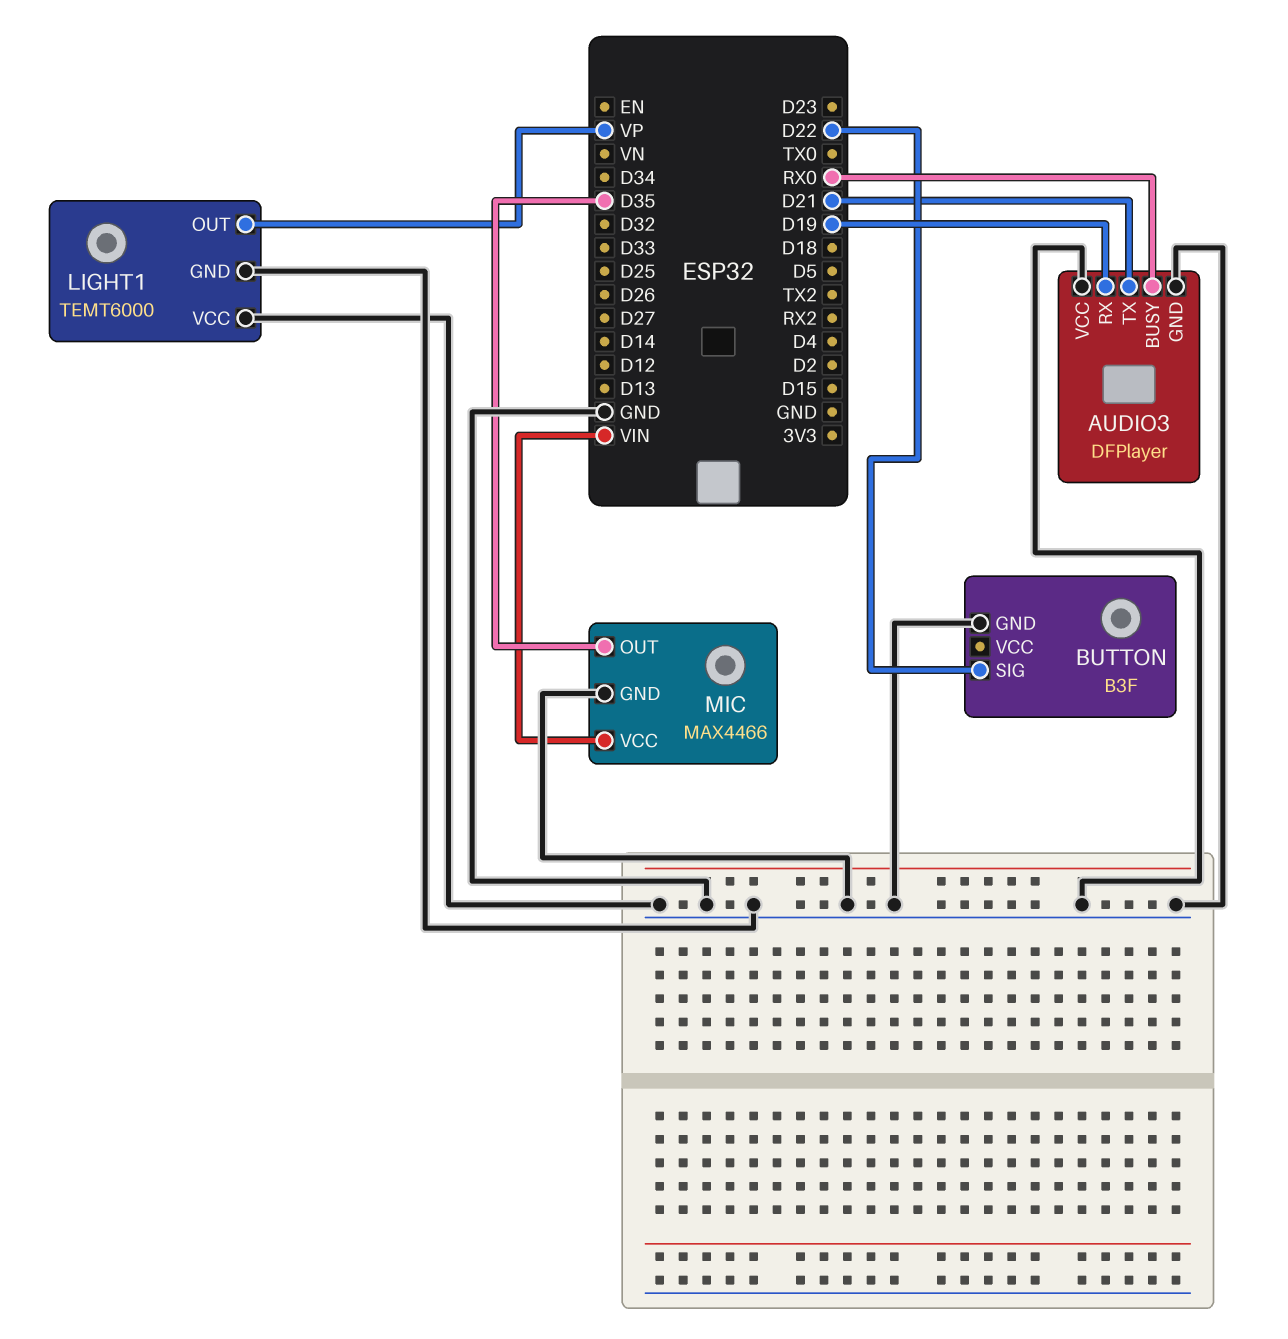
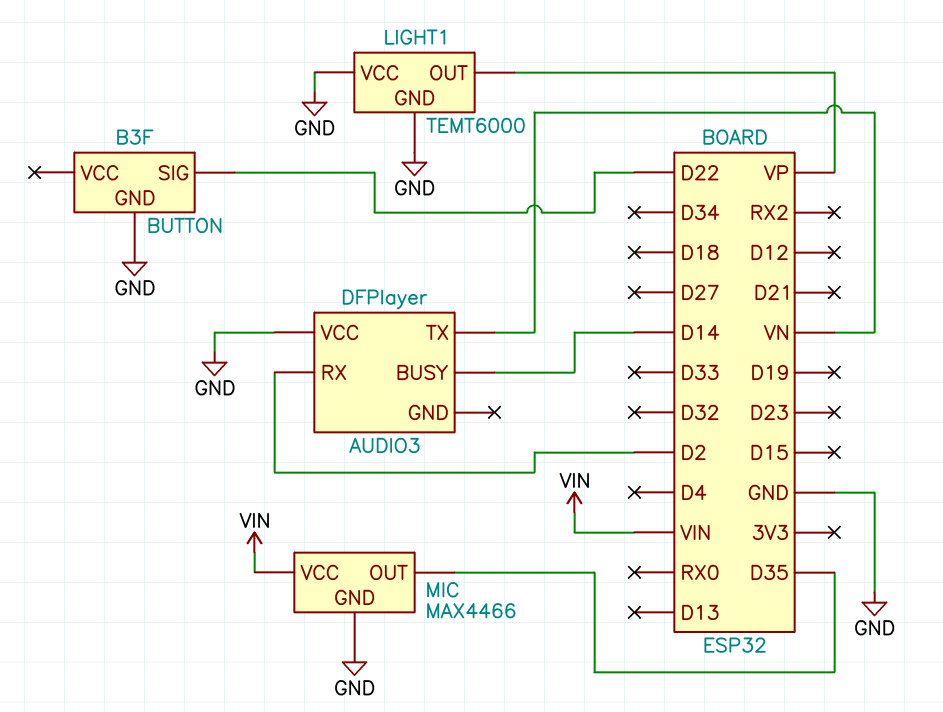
AUDIO3 pin BUSY: RX0 -> D14
AUDIO3 pin GND: GND -> none
AUDIO3 pin RX: D19 -> D2
AUDIO3 pin TX: D21 -> VN

